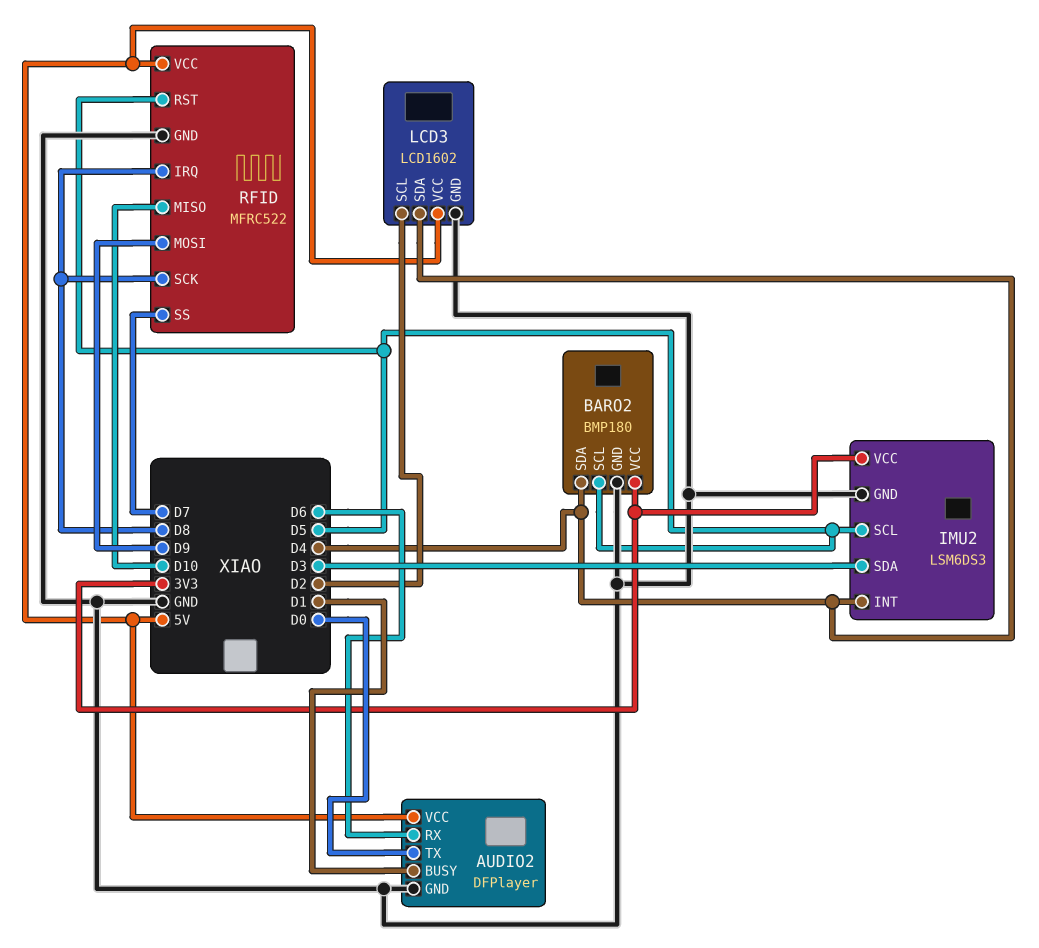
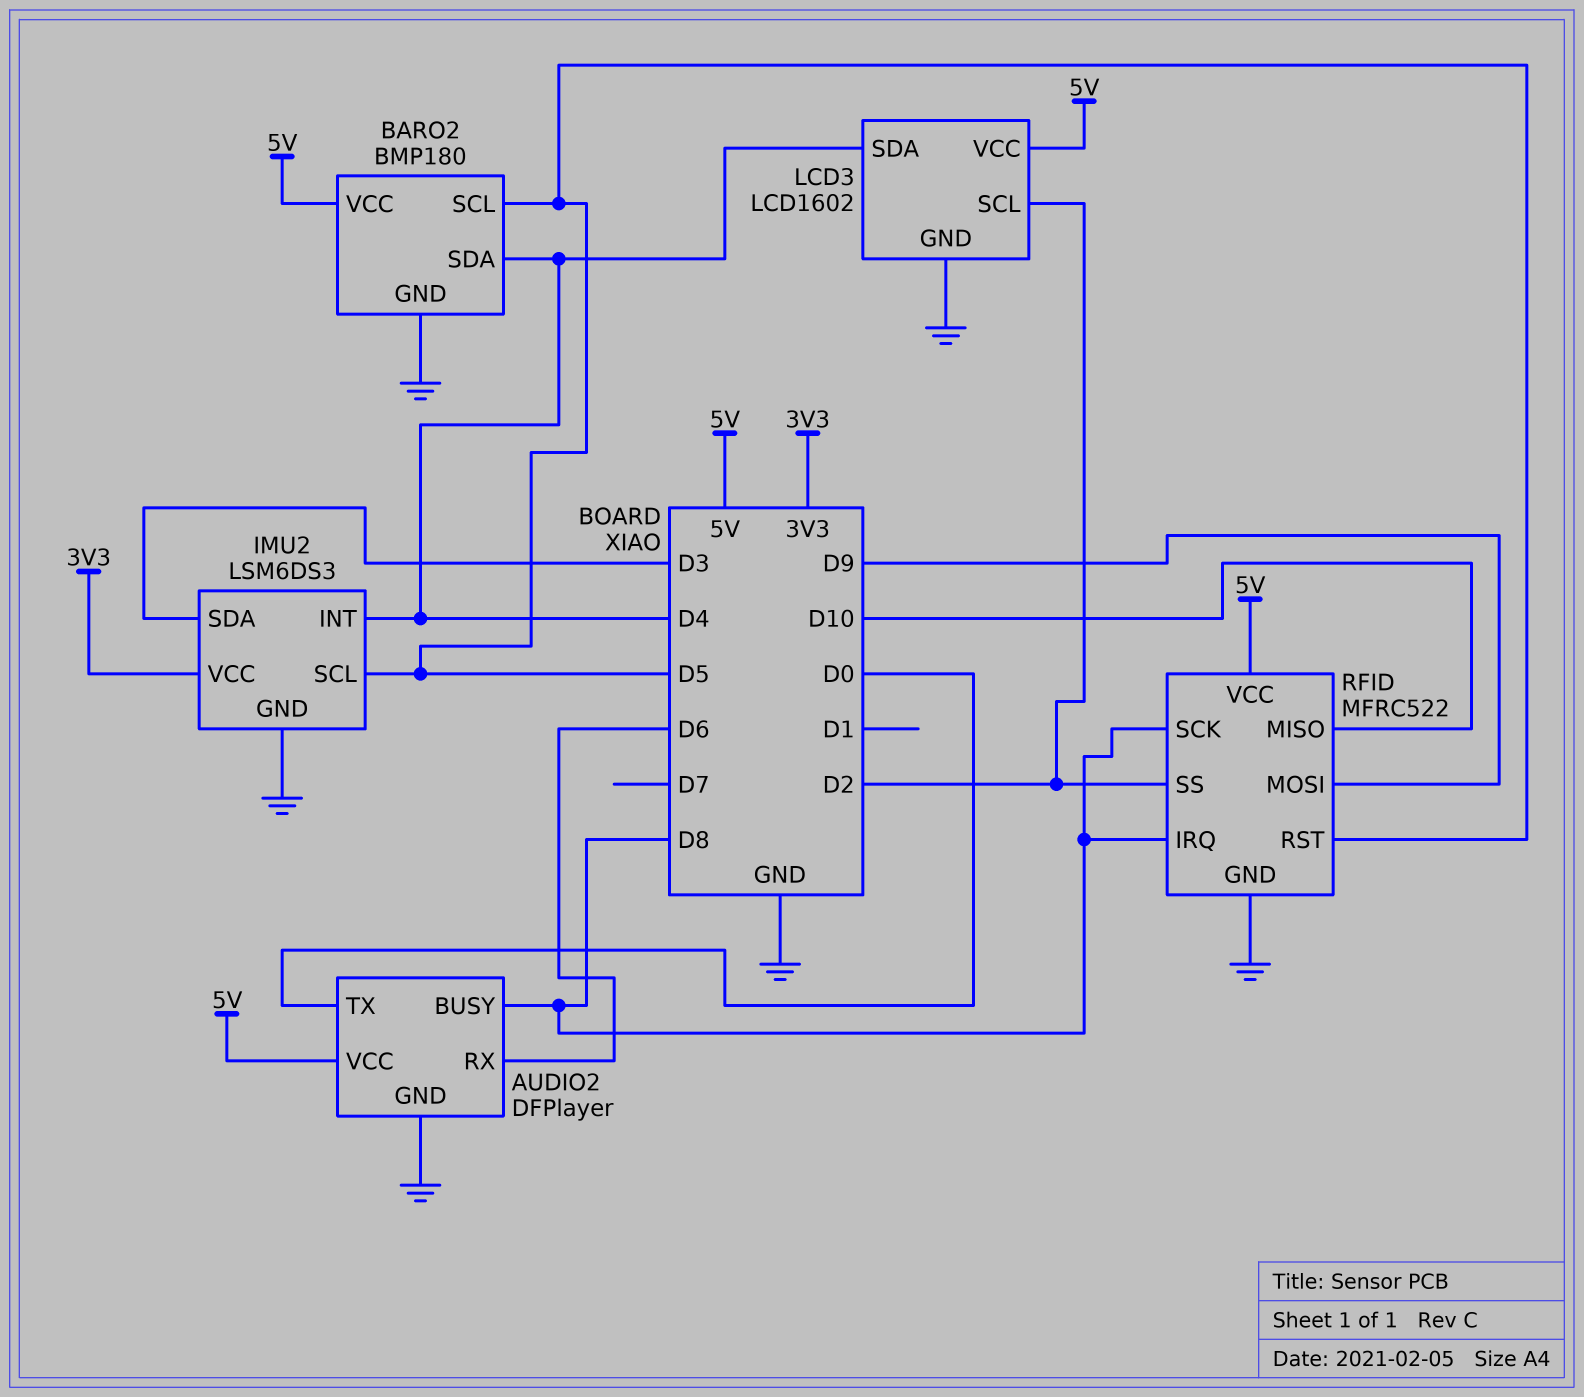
AUDIO2 pin BUSY: D1 -> D8
BARO2 pin VCC: 3V3 -> 5V
RFID pin SS: D7 -> D2

